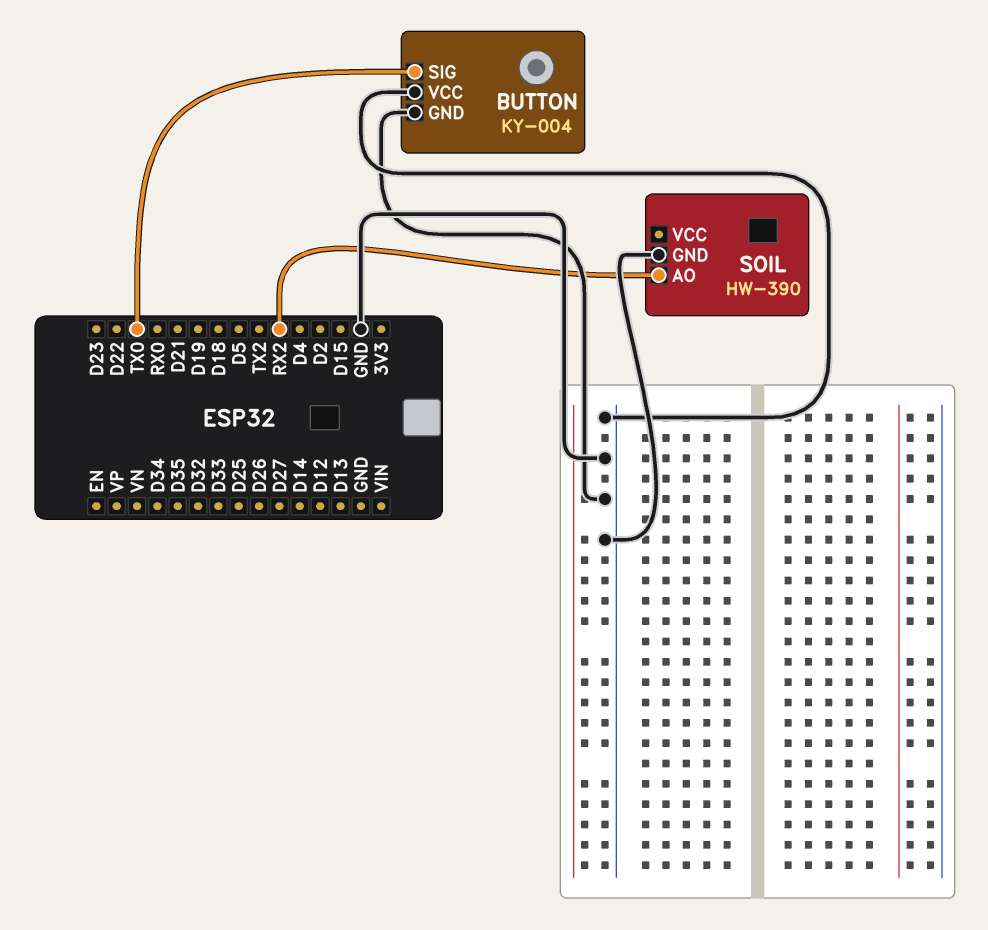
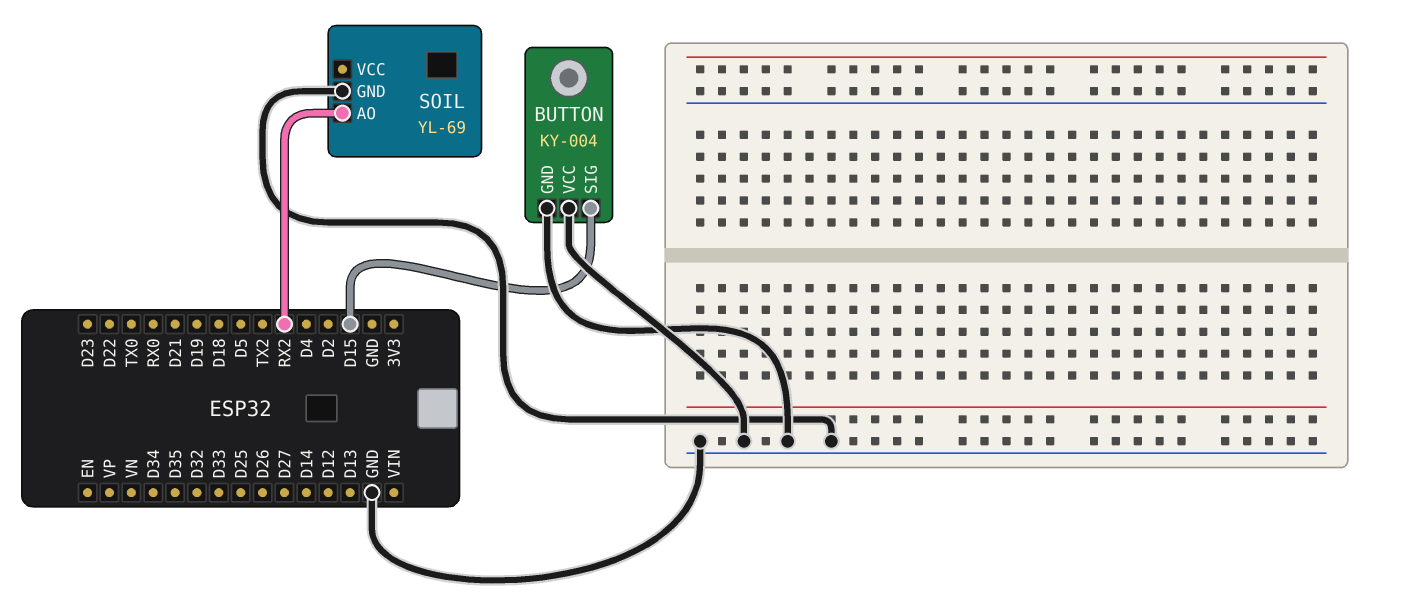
BUTTON pin SIG: TX0 -> D15
SOIL: HW-390 -> YL-69

